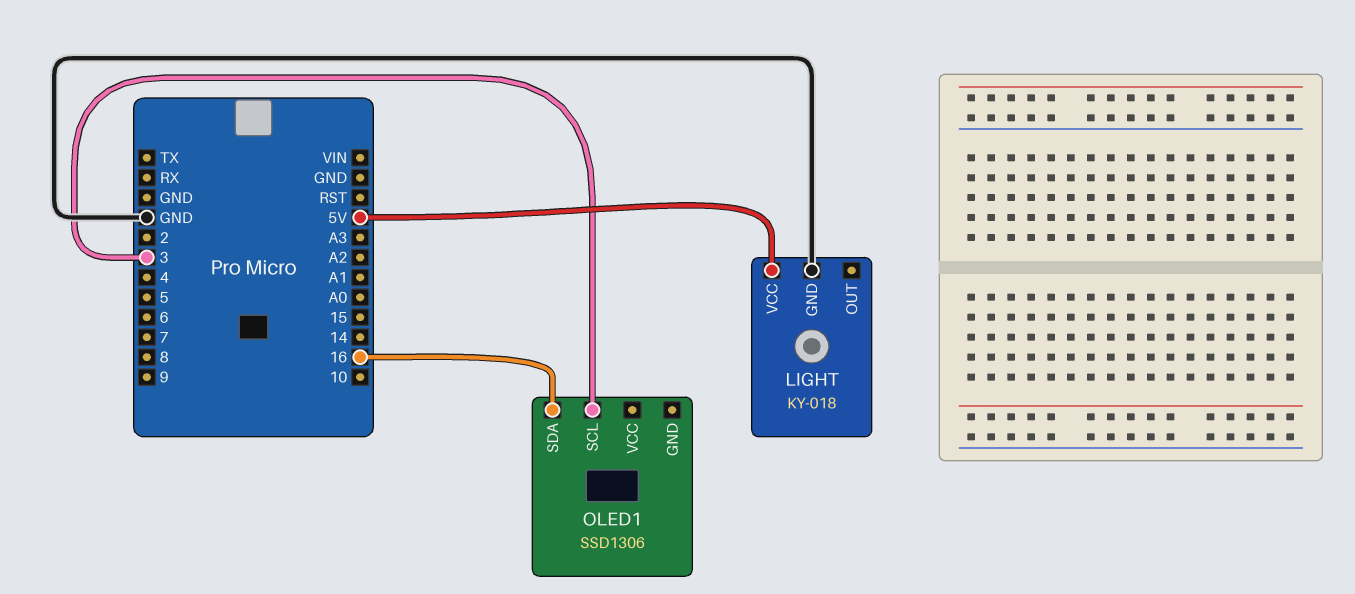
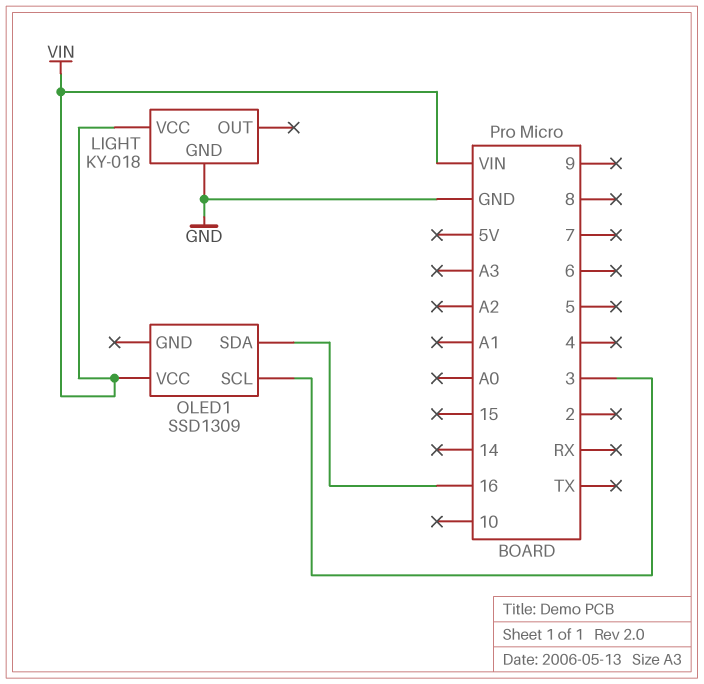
LIGHT pin VCC: 5V -> VIN
OLED1: SSD1306 -> SSD1309
OLED1 pin VCC: none -> VIN

